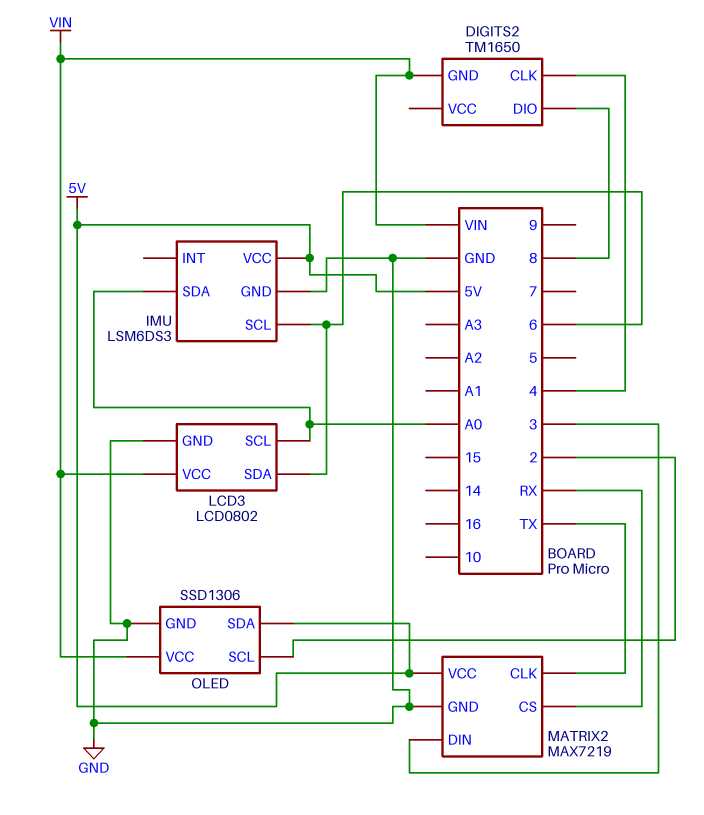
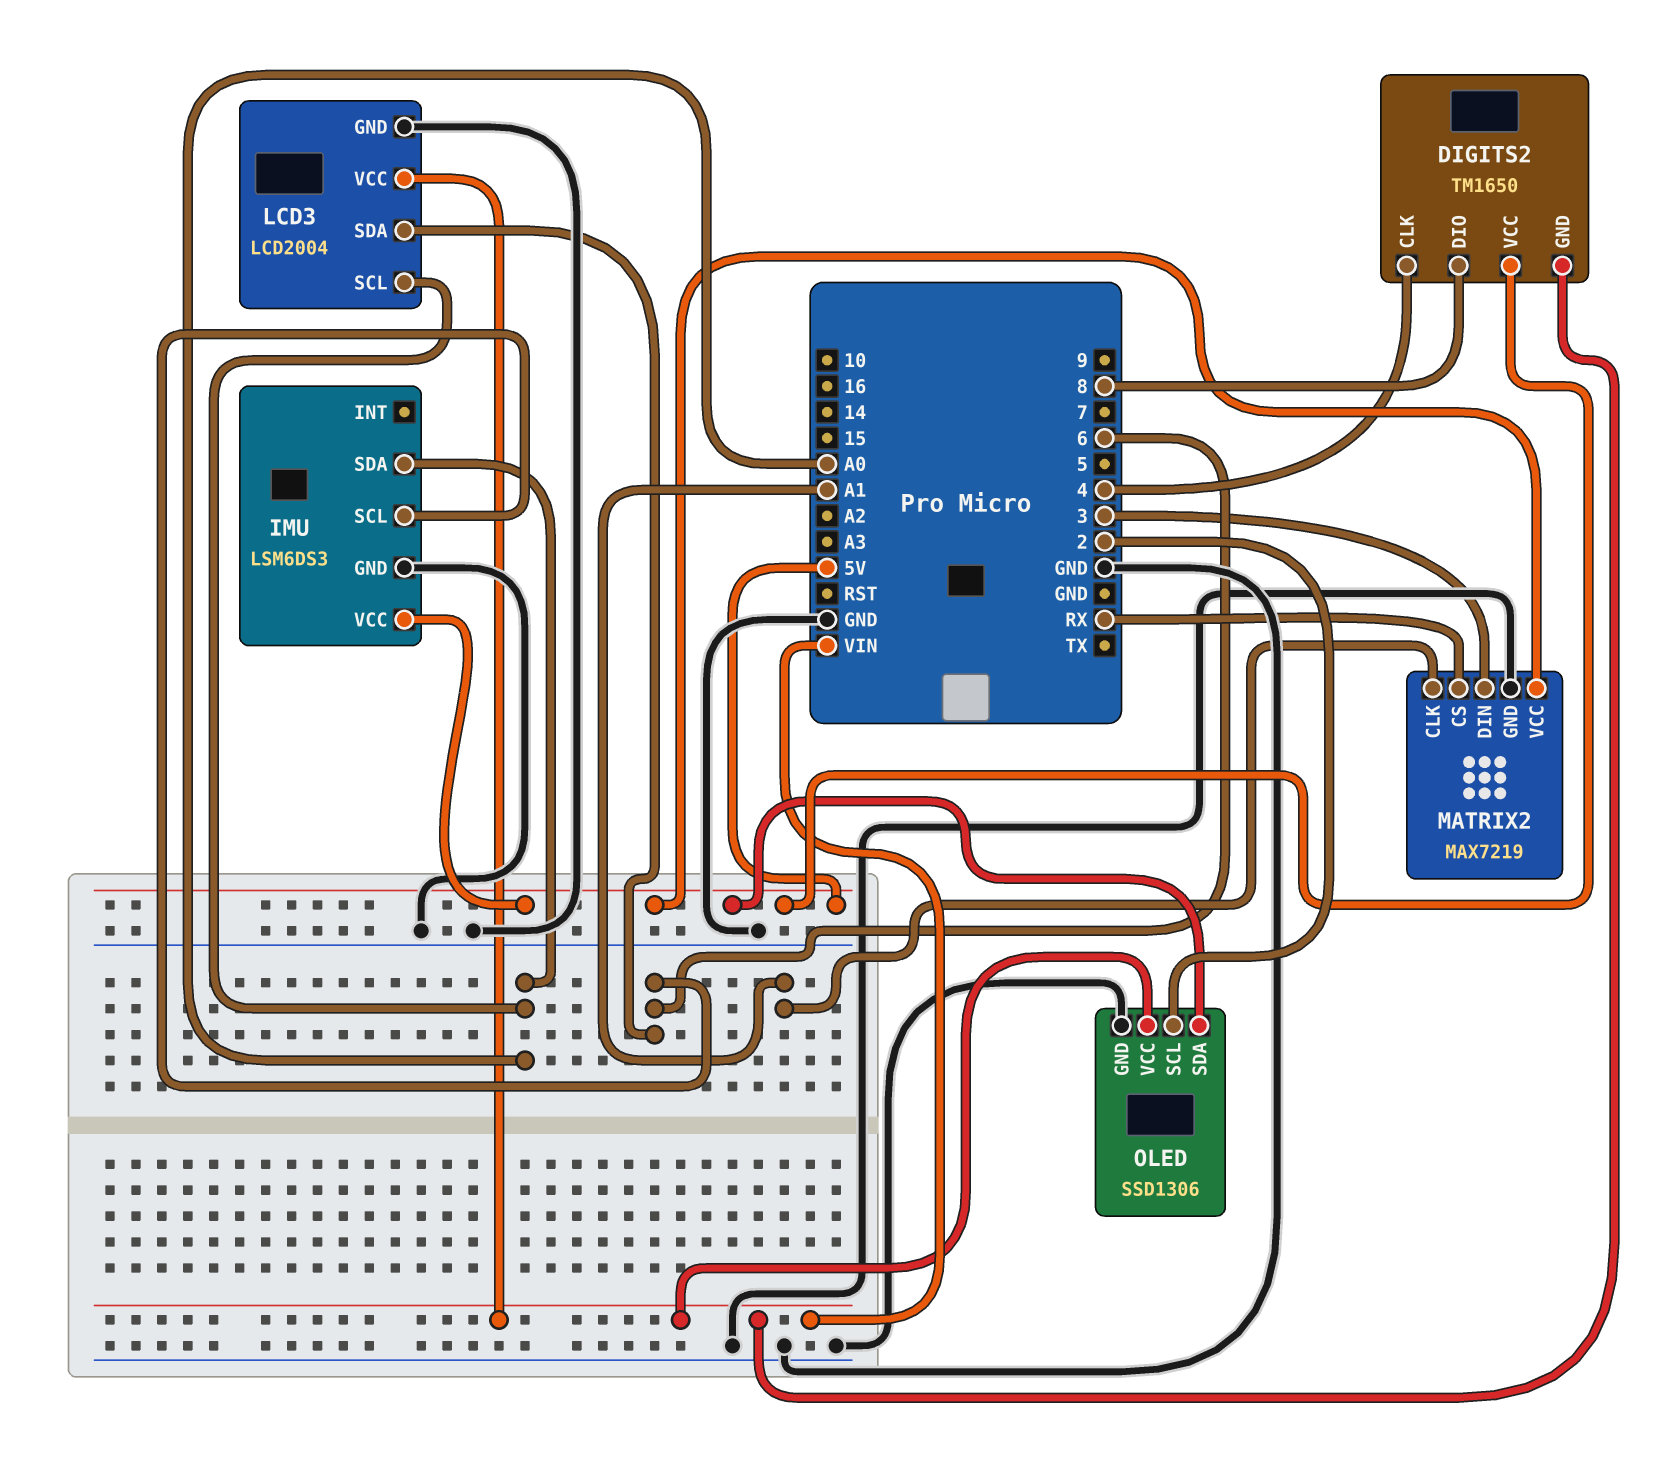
DIGITS2 pin VCC: none -> 5V
LCD3: LCD0802 -> LCD2004
MATRIX2 pin CLK: TX -> A1

